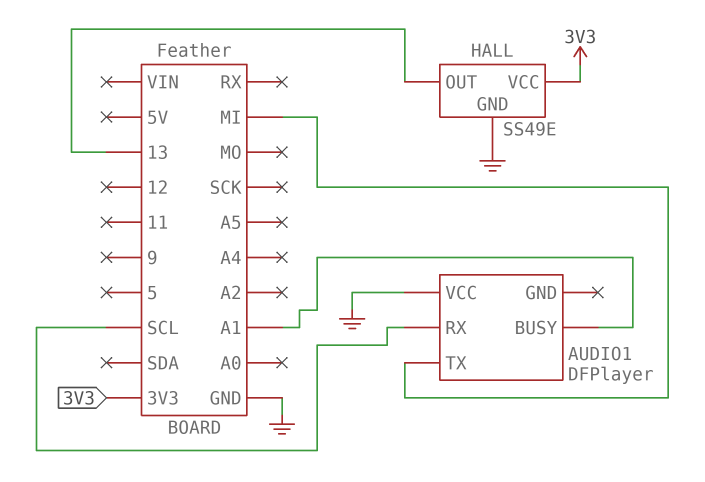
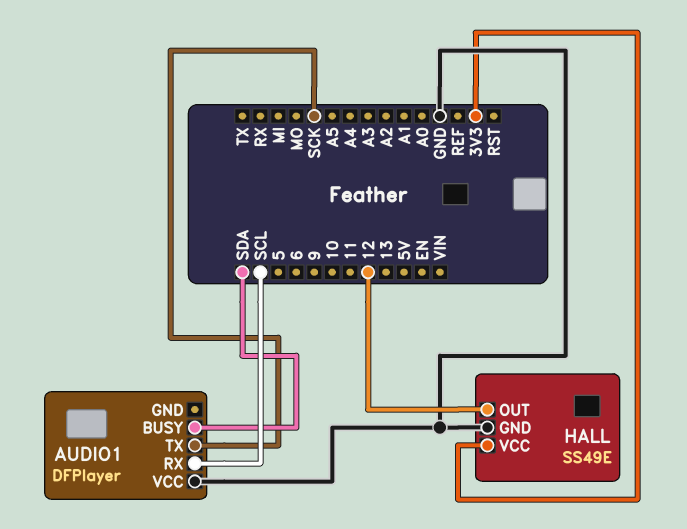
AUDIO1 pin BUSY: A1 -> SDA
AUDIO1 pin TX: MI -> SCK
HALL pin OUT: 13 -> 12

